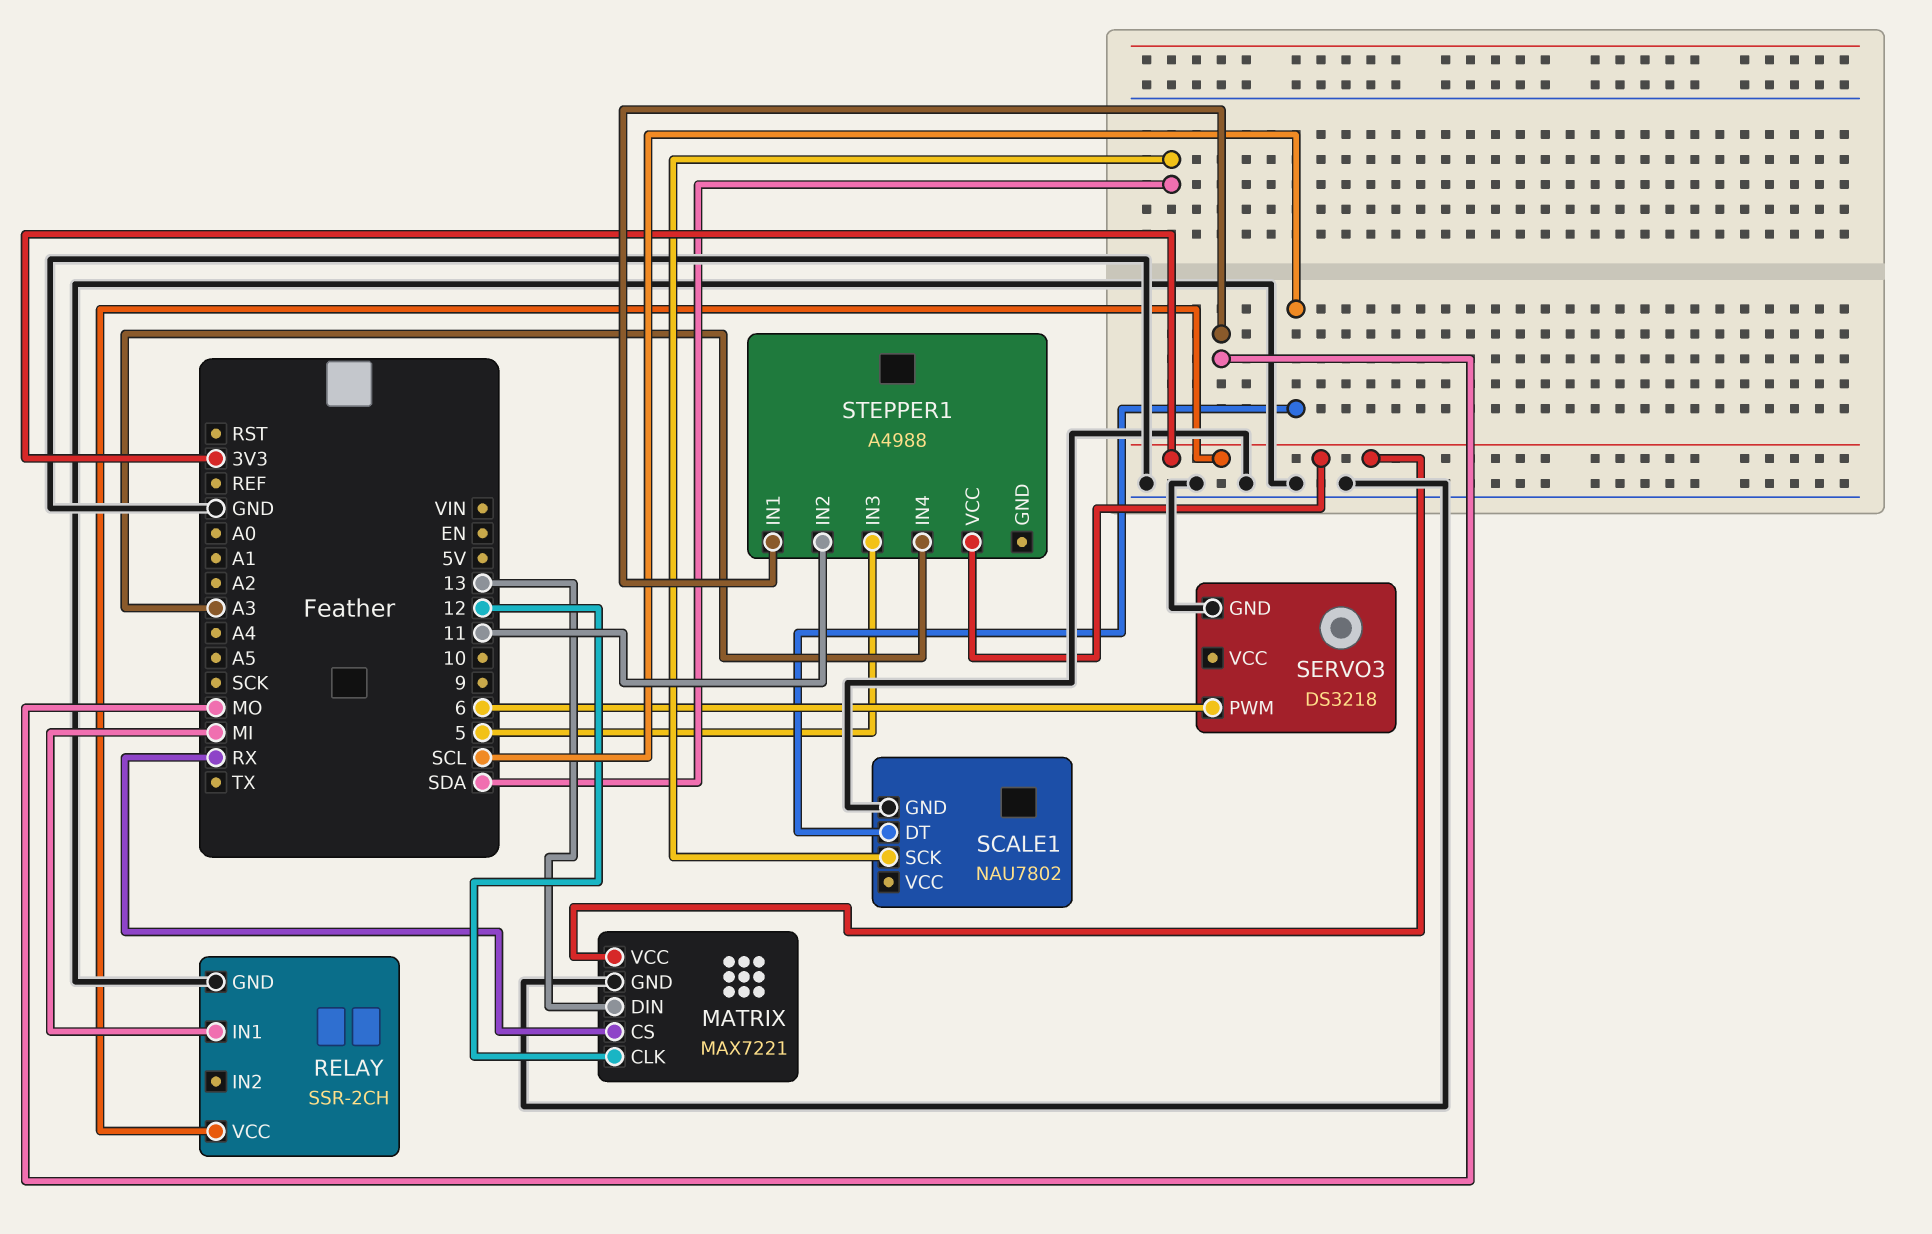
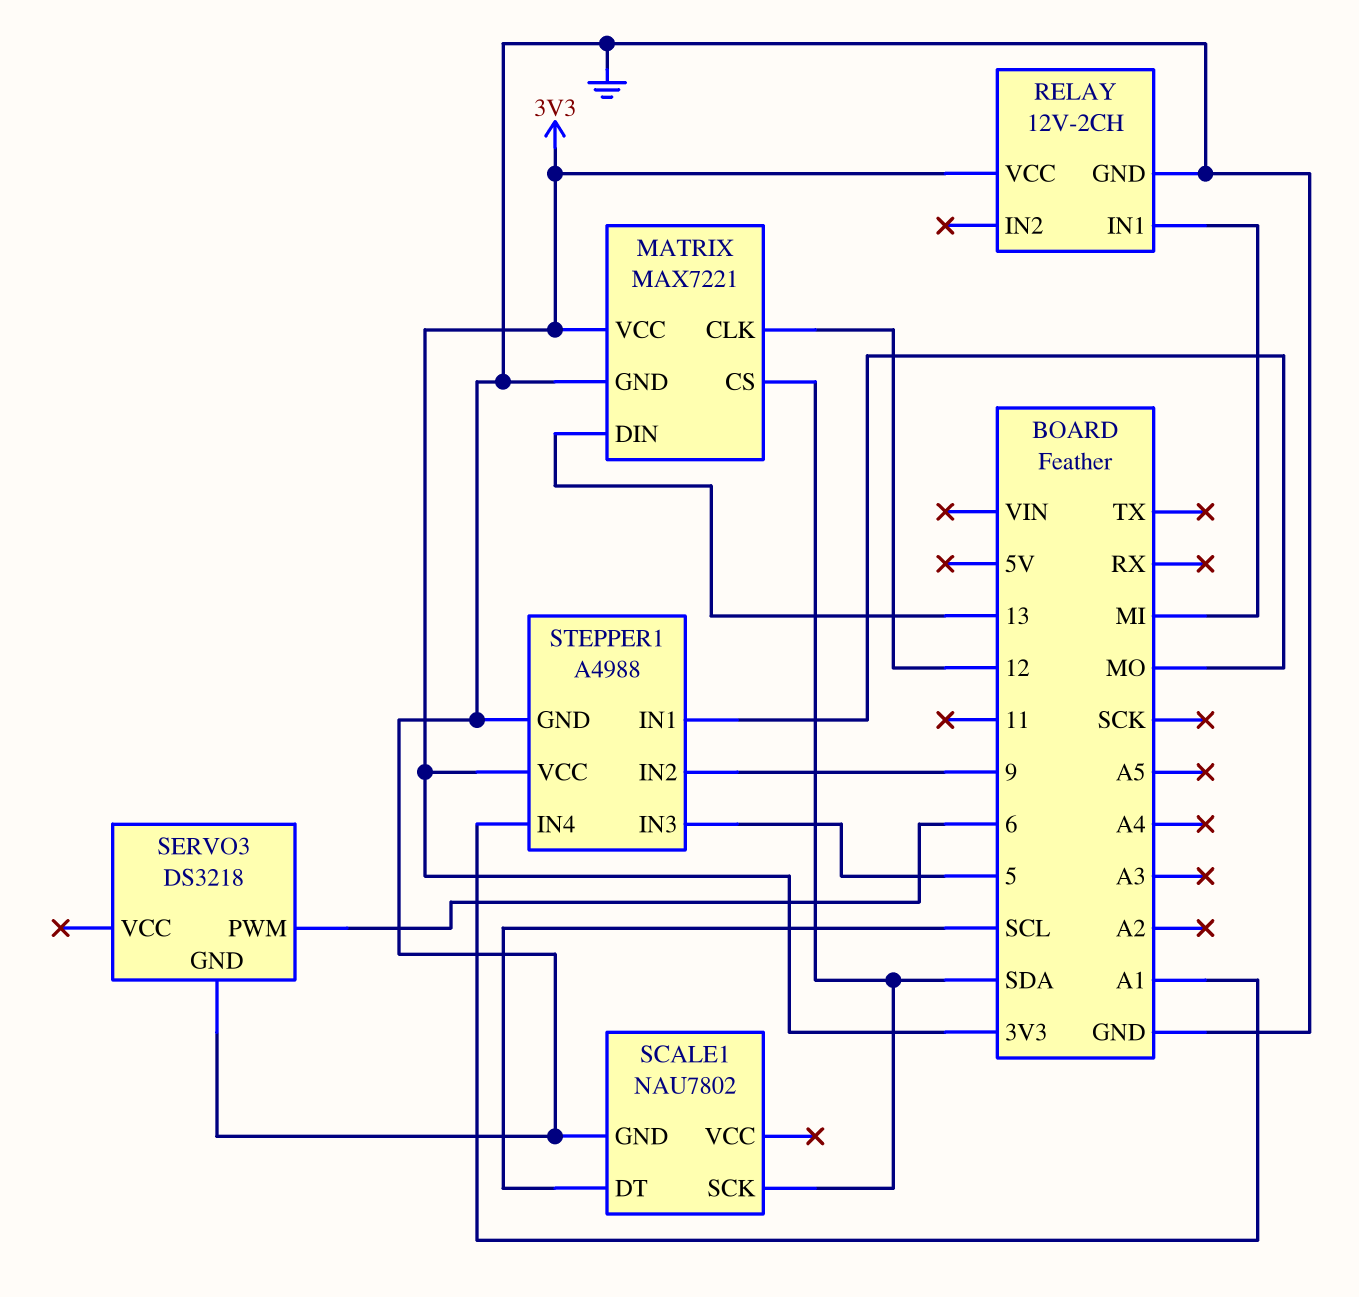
MATRIX pin CS: RX -> SDA
RELAY: SSR-2CH -> 12V-2CH
STEPPER1 pin GND: none -> GND
STEPPER1 pin IN2: 11 -> 9
STEPPER1 pin IN4: A3 -> A1

